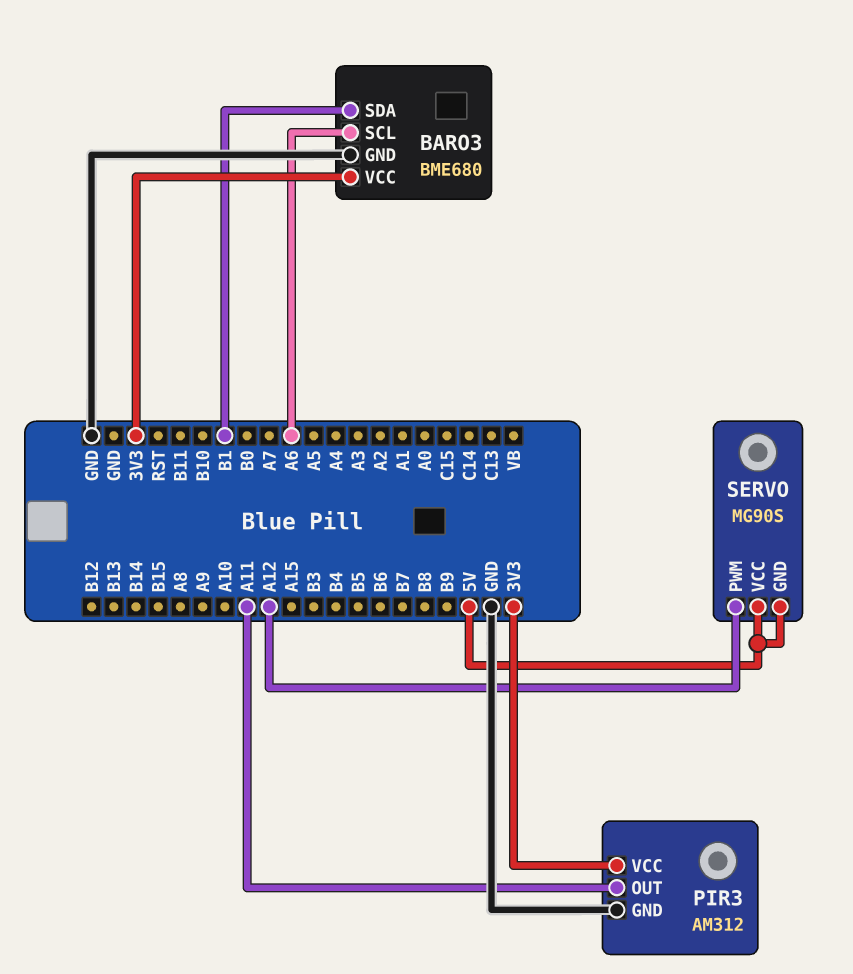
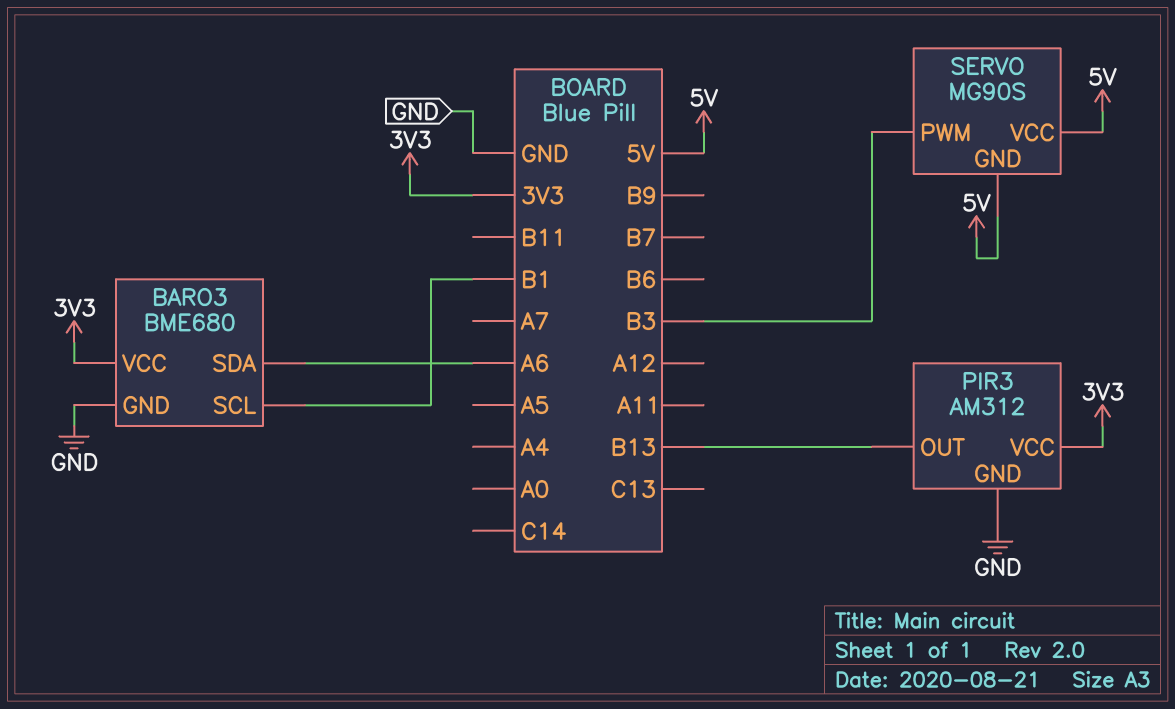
BARO3 pin SCL: A6 -> B1
BARO3 pin SDA: B1 -> A6
PIR3 pin OUT: A11 -> B13
SERVO pin PWM: A12 -> B3

